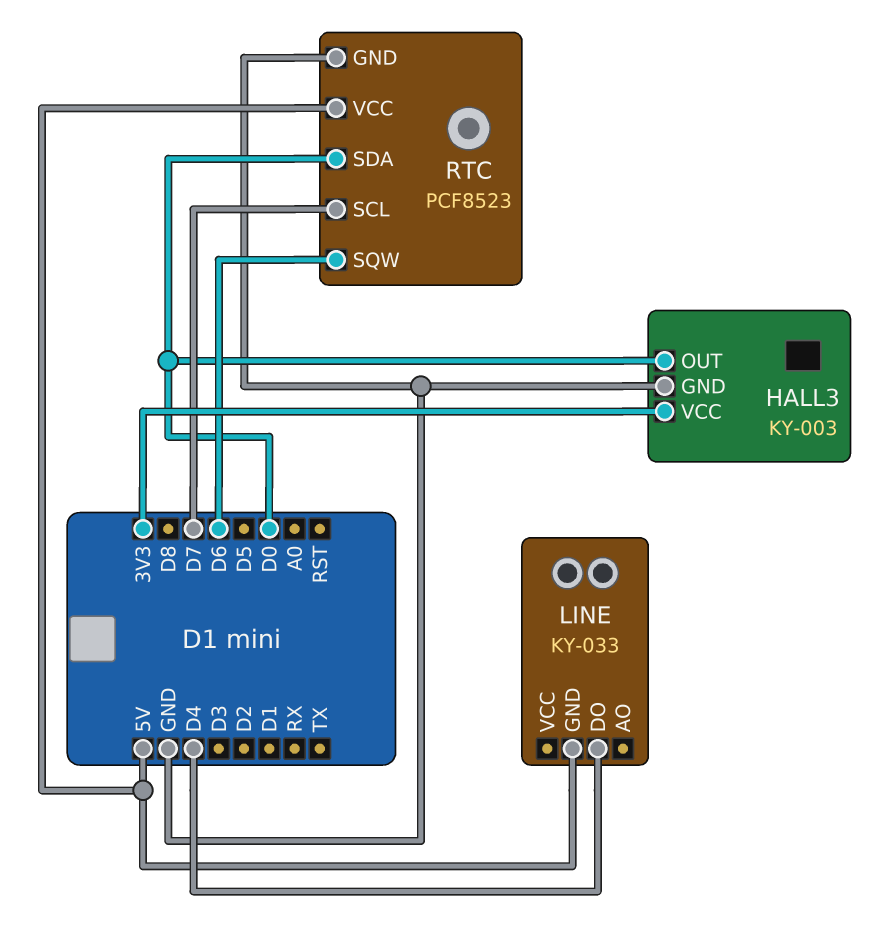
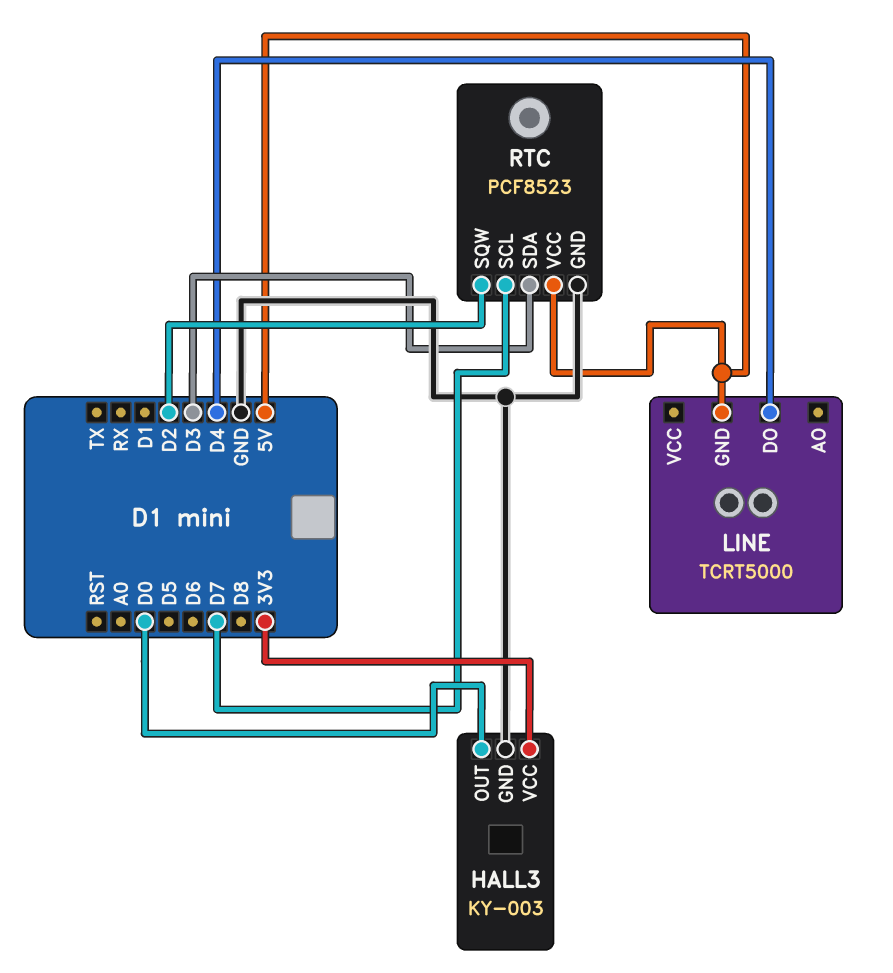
LINE: KY-033 -> TCRT5000
RTC pin SDA: D0 -> D3
RTC pin SQW: D6 -> D2

